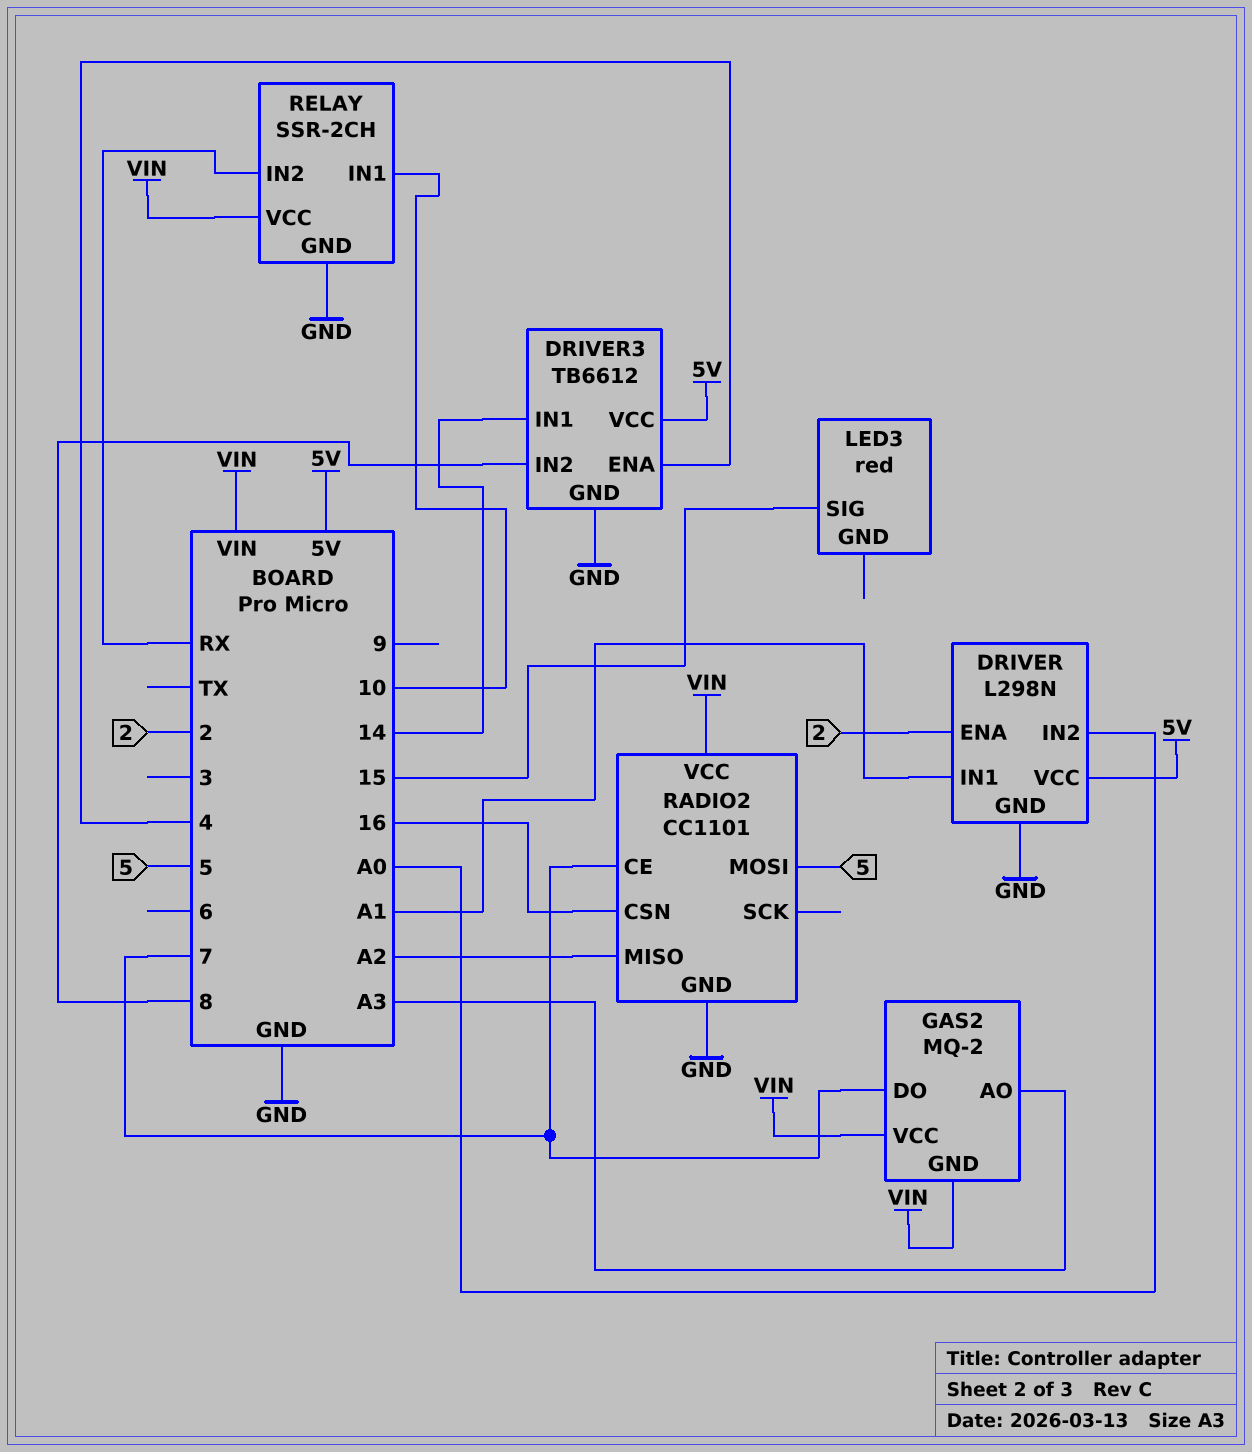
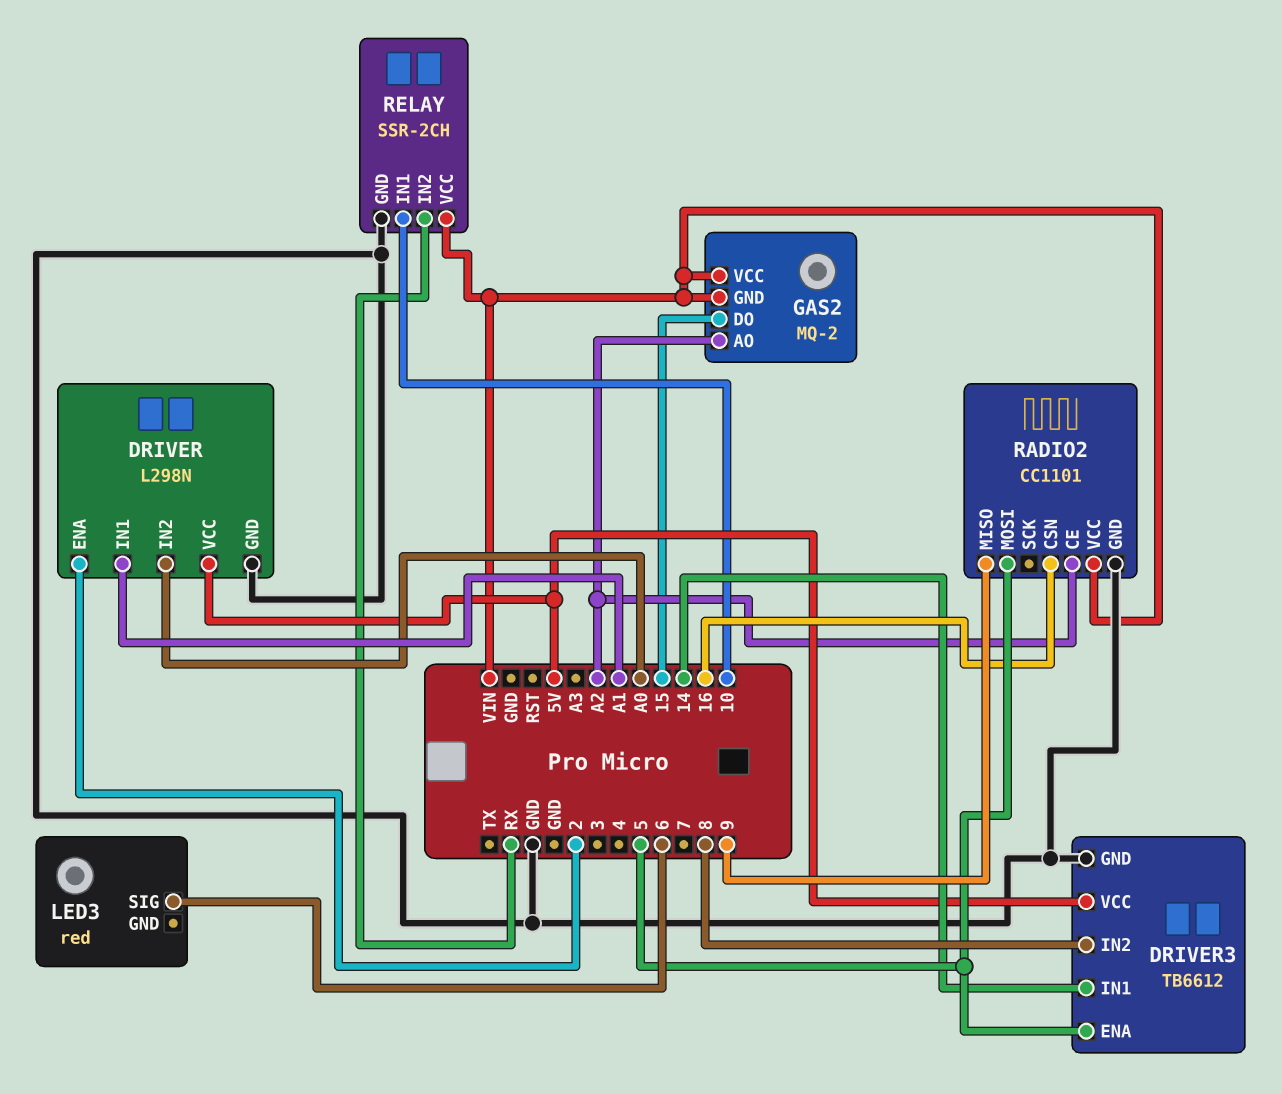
DRIVER3 pin ENA: 4 -> 5
GAS2 pin AO: A3 -> A2
GAS2 pin DO: 7 -> 15
LED3 pin SIG: 15 -> 6
RADIO2 pin CE: 7 -> A2
RADIO2 pin MISO: A2 -> 9

